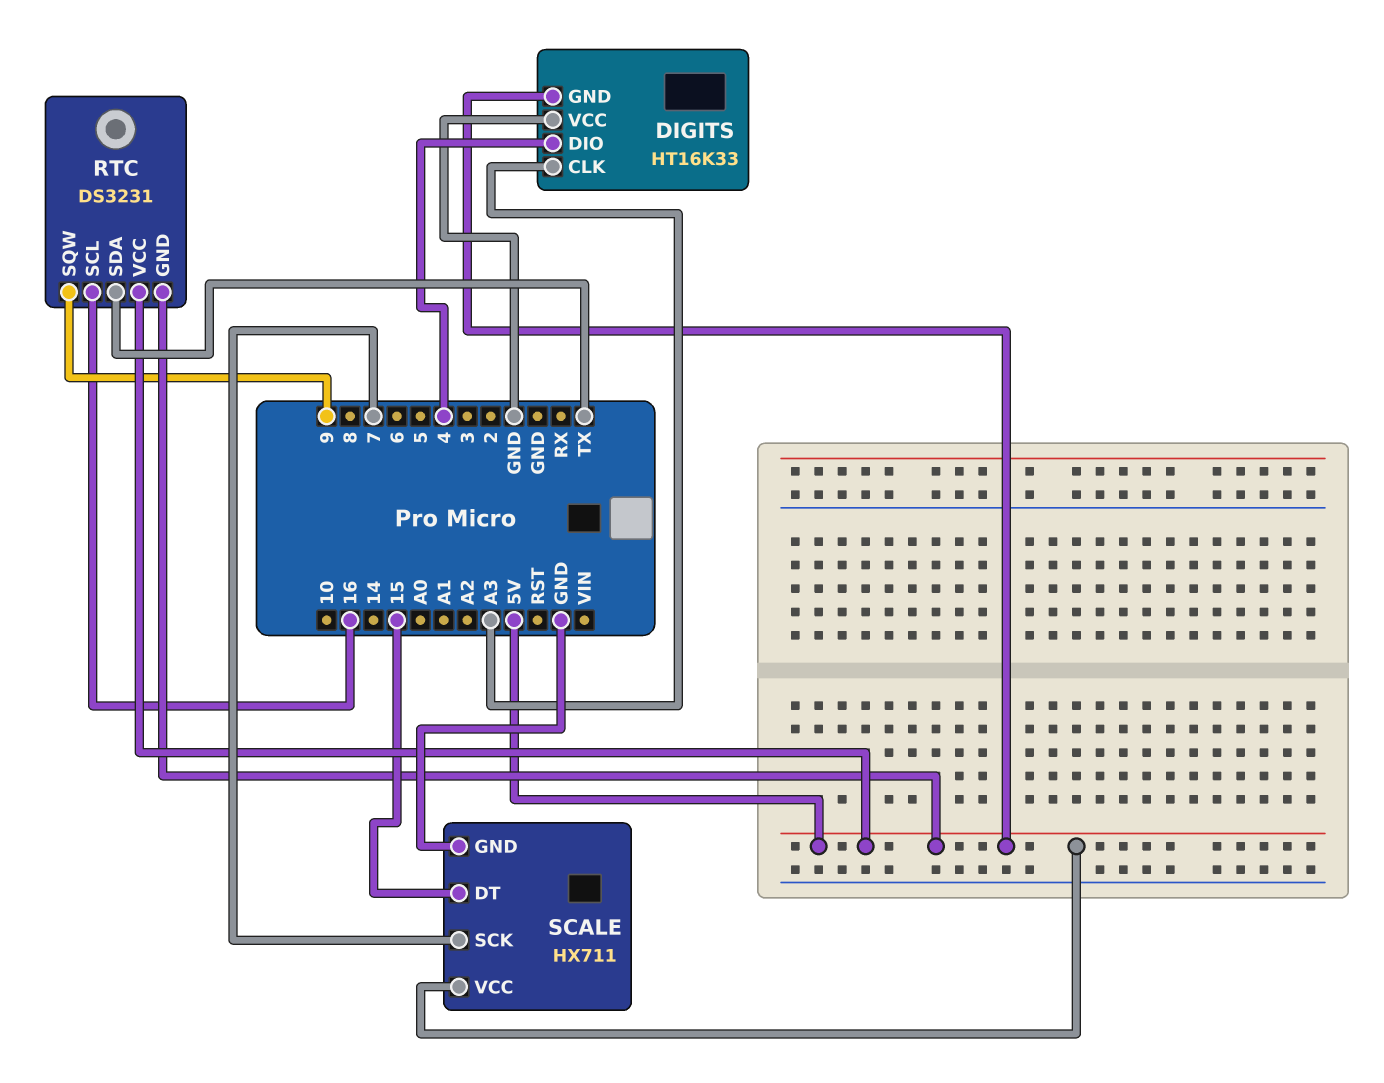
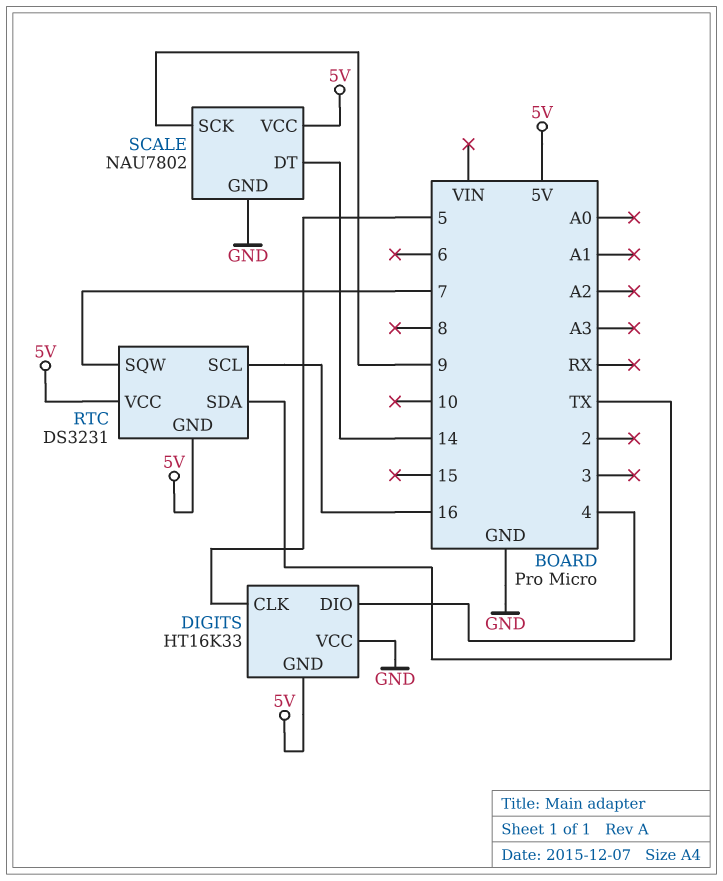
DIGITS pin CLK: A3 -> 5
RTC pin SQW: 9 -> 7
SCALE: HX711 -> NAU7802
SCALE pin DT: 15 -> 14
SCALE pin SCK: 7 -> 9

